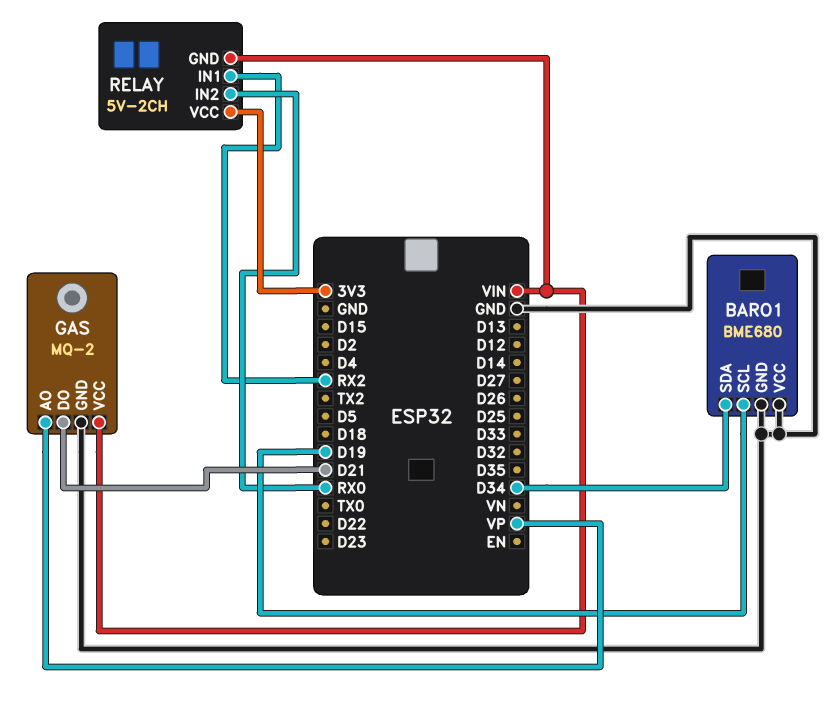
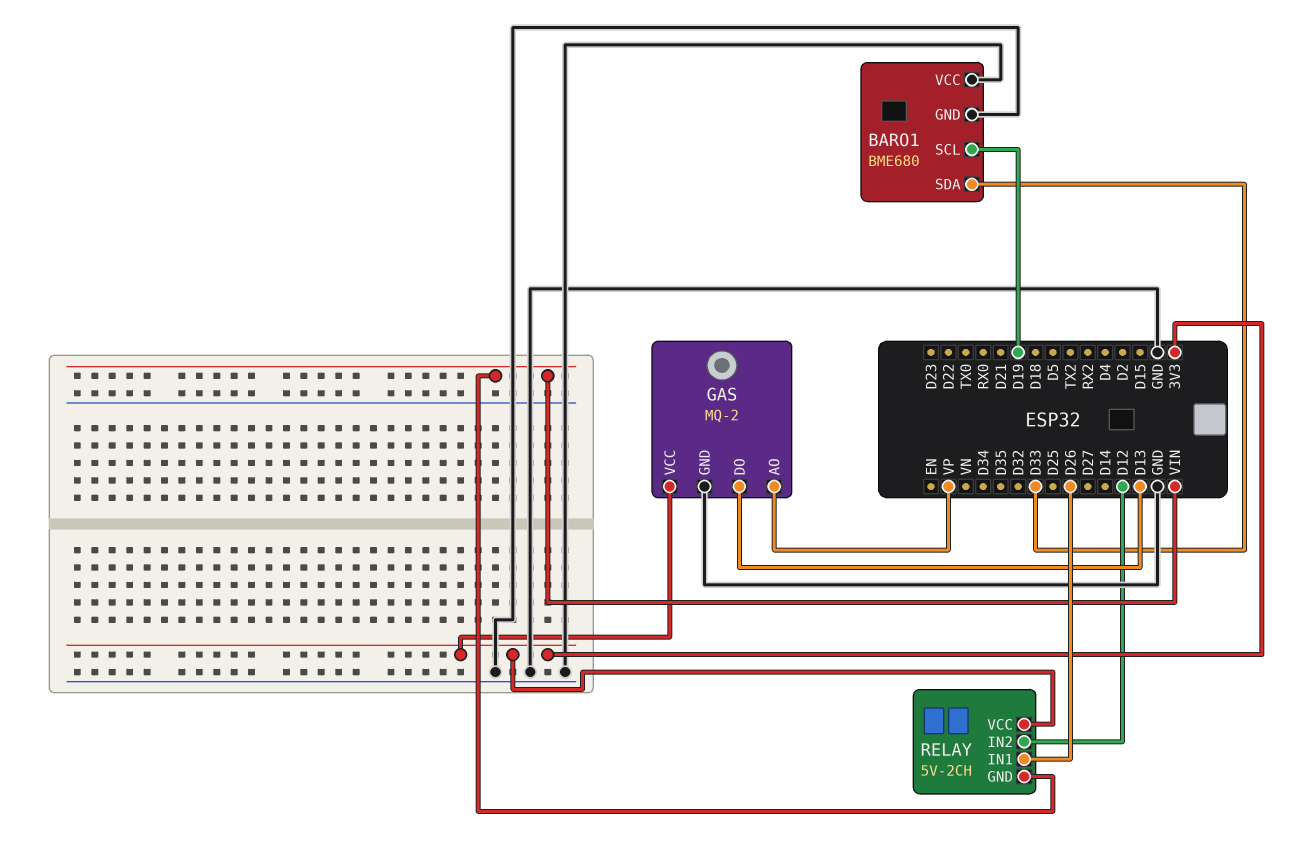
BARO1 pin SDA: D34 -> D33
GAS pin DO: D21 -> D13
GAS pin VCC: VIN -> 3V3
RELAY pin IN1: RX2 -> D26
RELAY pin IN2: RX0 -> D12

